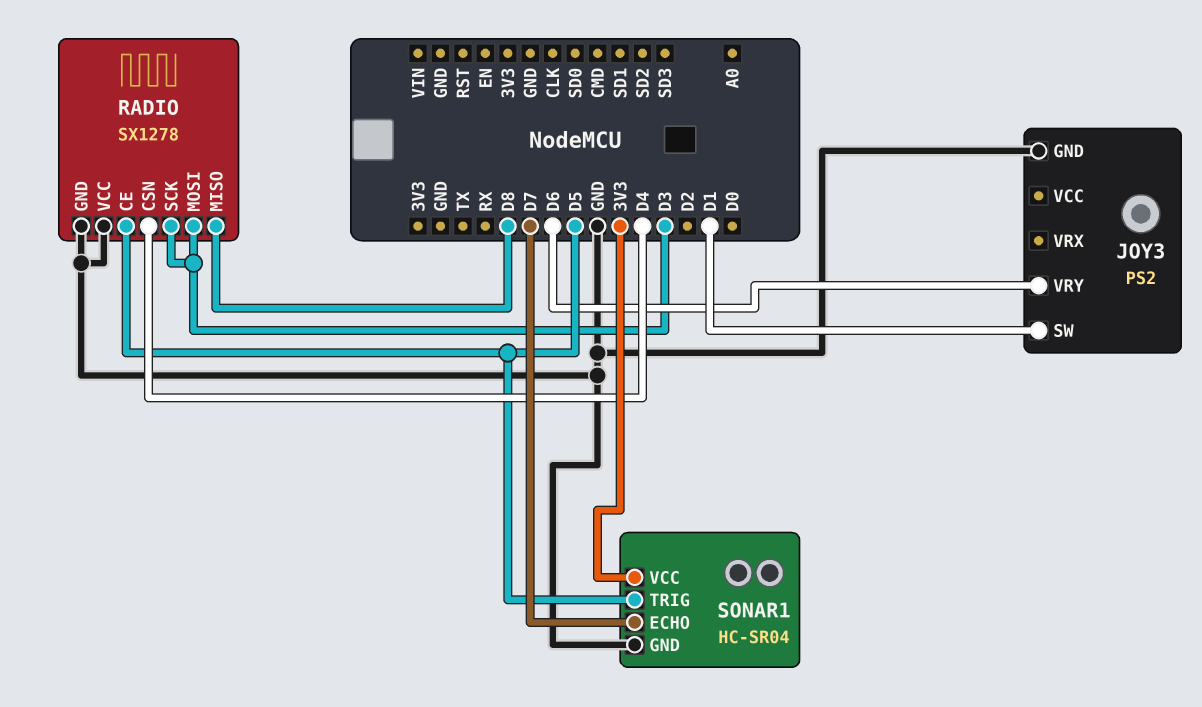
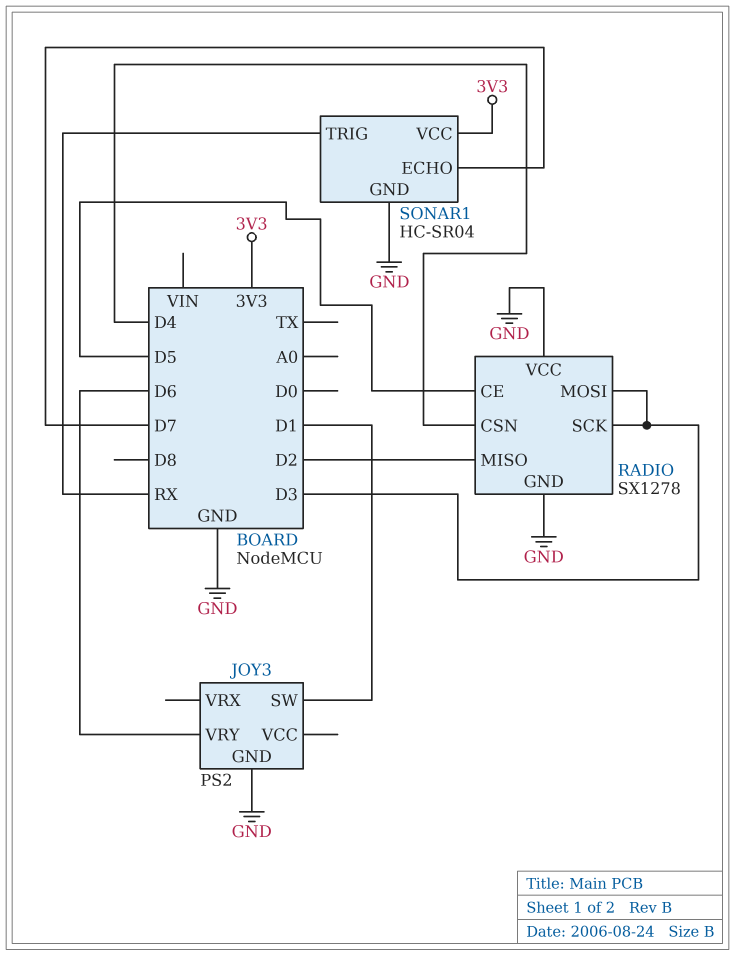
RADIO pin MISO: D8 -> D2
SONAR1 pin TRIG: D5 -> RX

